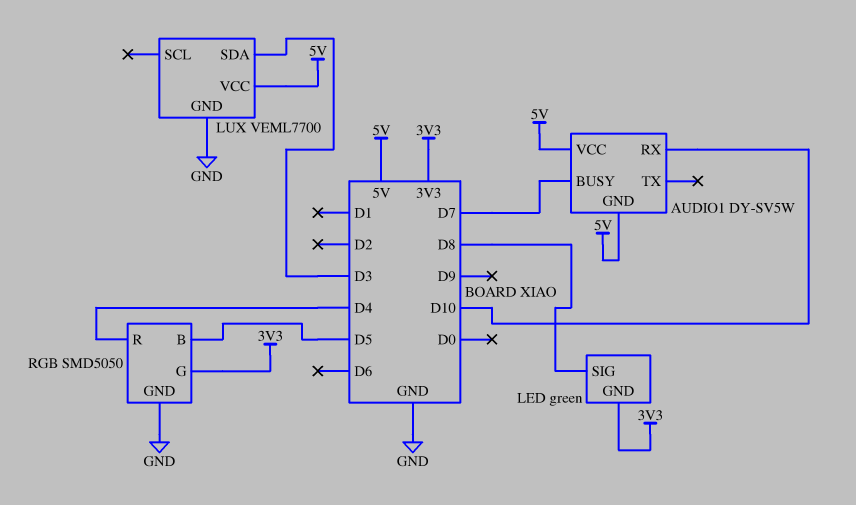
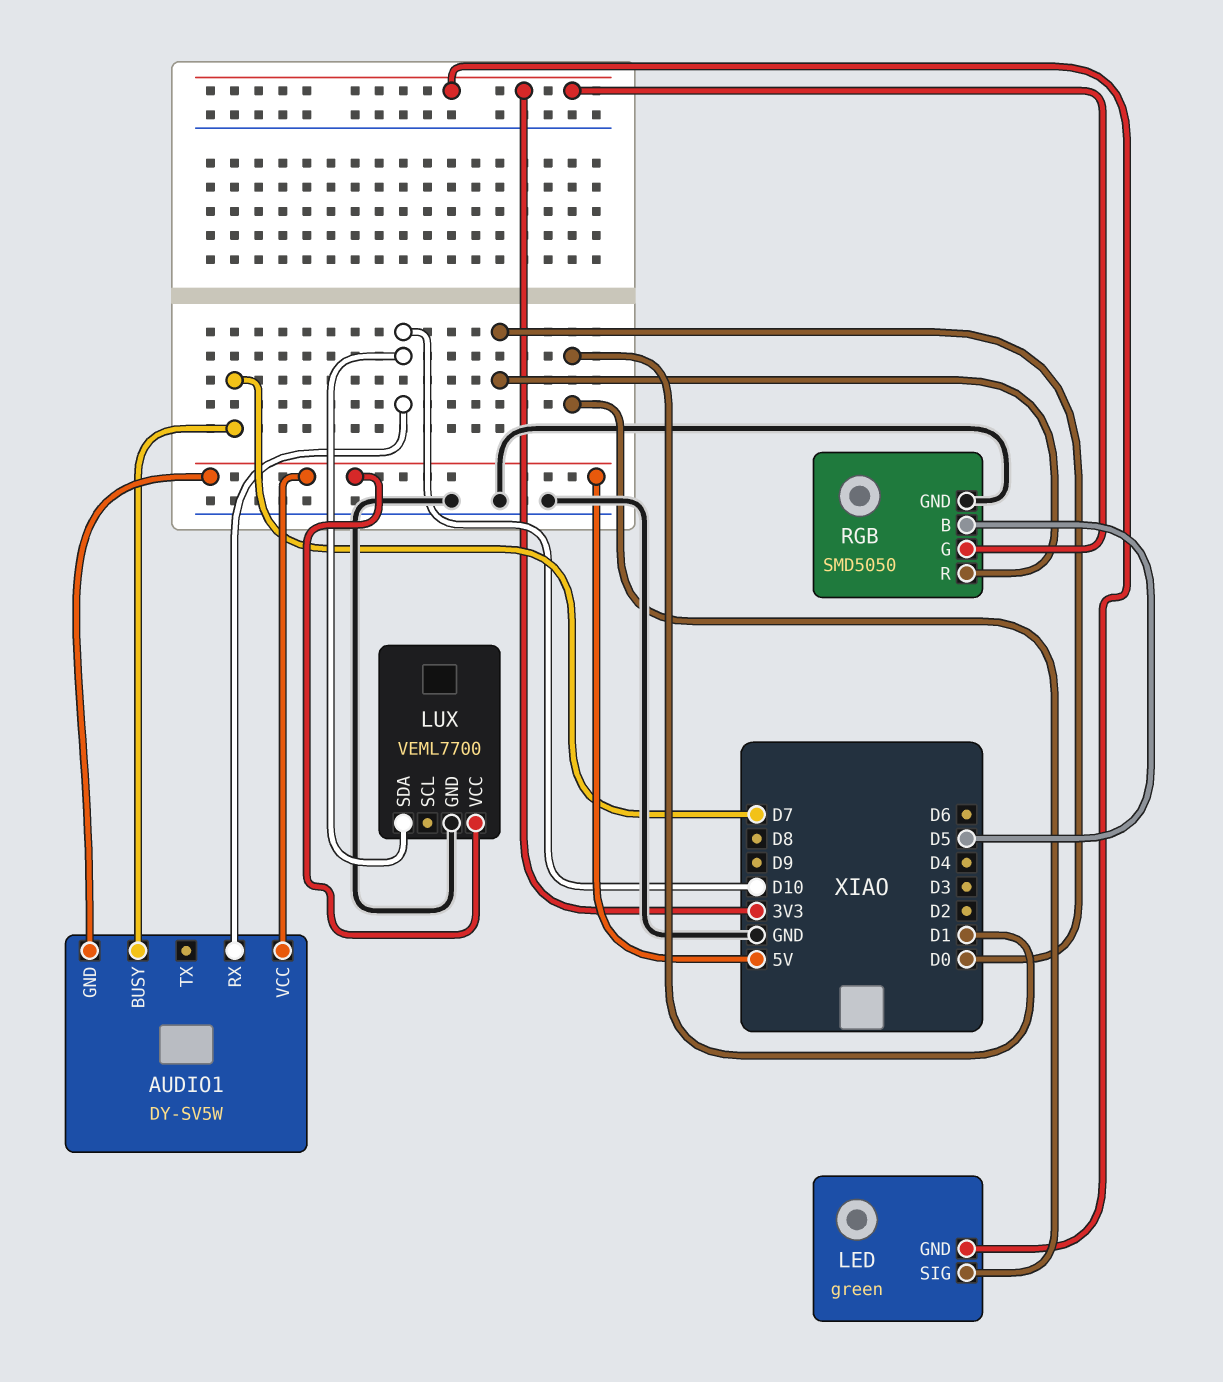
LED pin SIG: D8 -> D1
LUX pin SDA: D3 -> D10
RGB pin R: D4 -> D0

